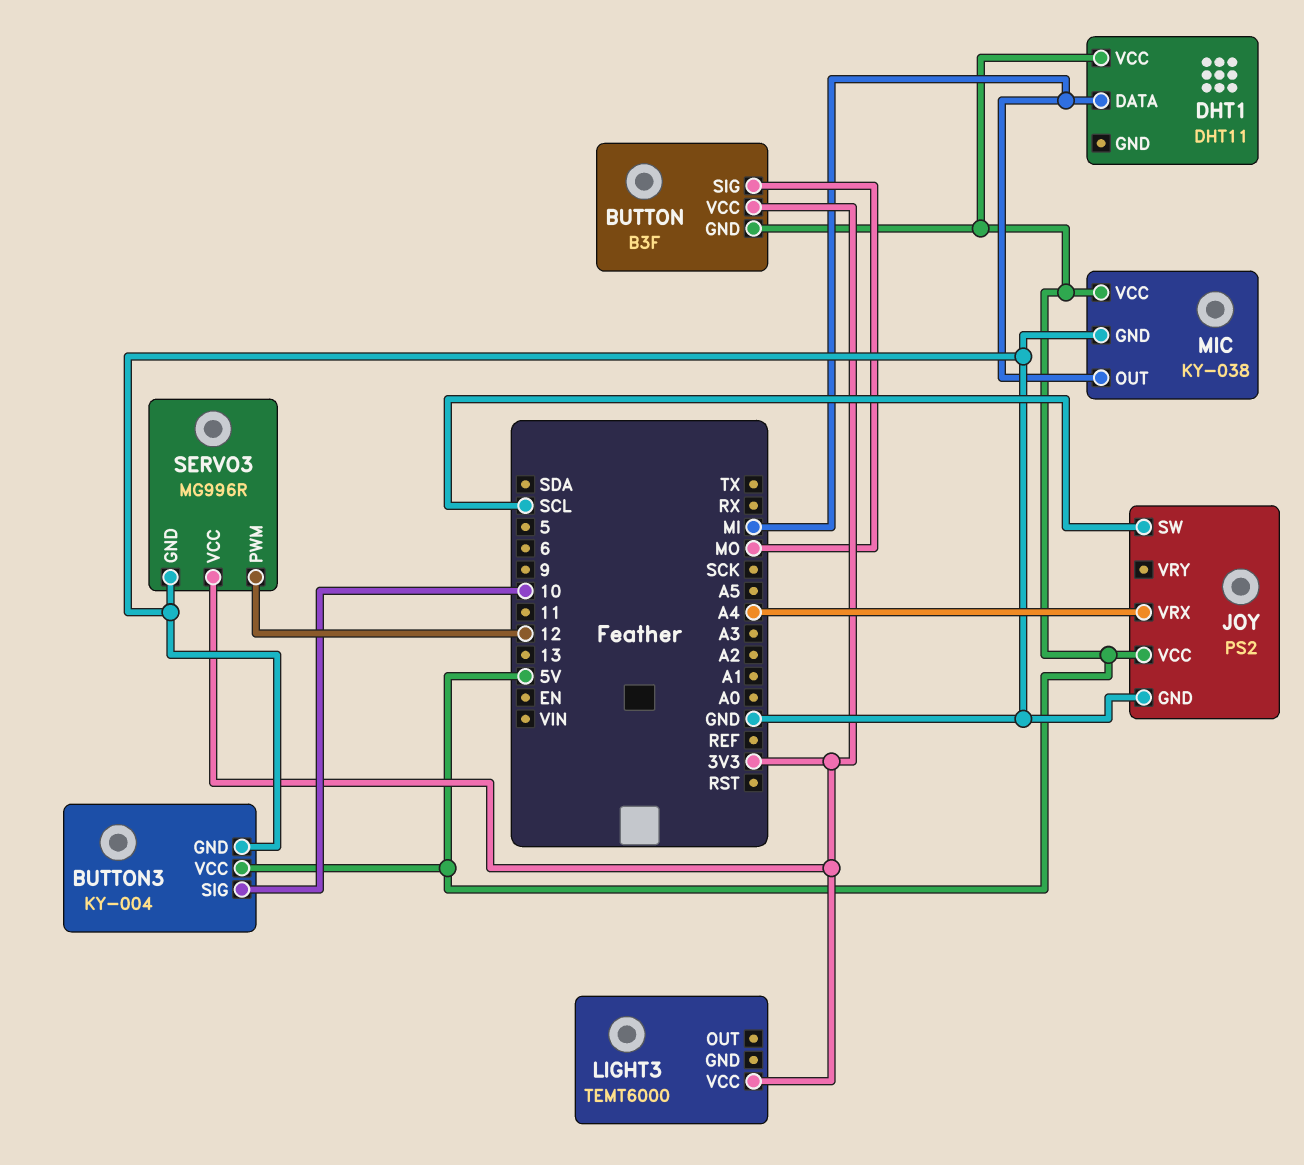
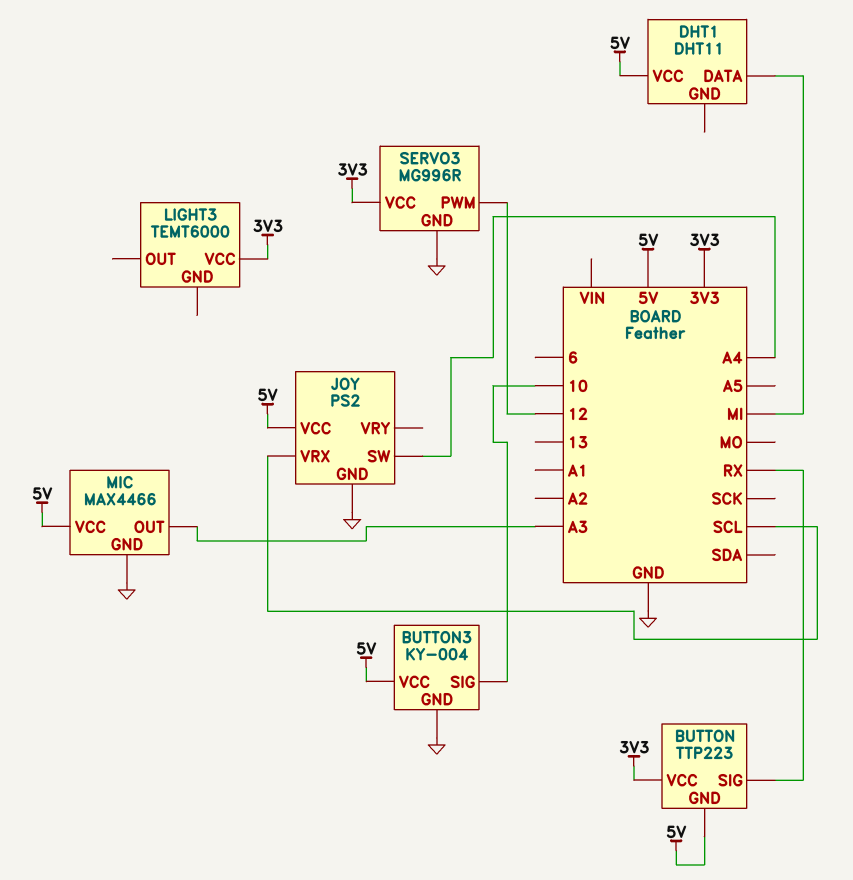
BUTTON: B3F -> TTP223
BUTTON pin SIG: MO -> RX
JOY pin SW: SCL -> A4
JOY pin VRX: A4 -> SCL
MIC: KY-038 -> MAX4466
MIC pin OUT: MI -> A3

